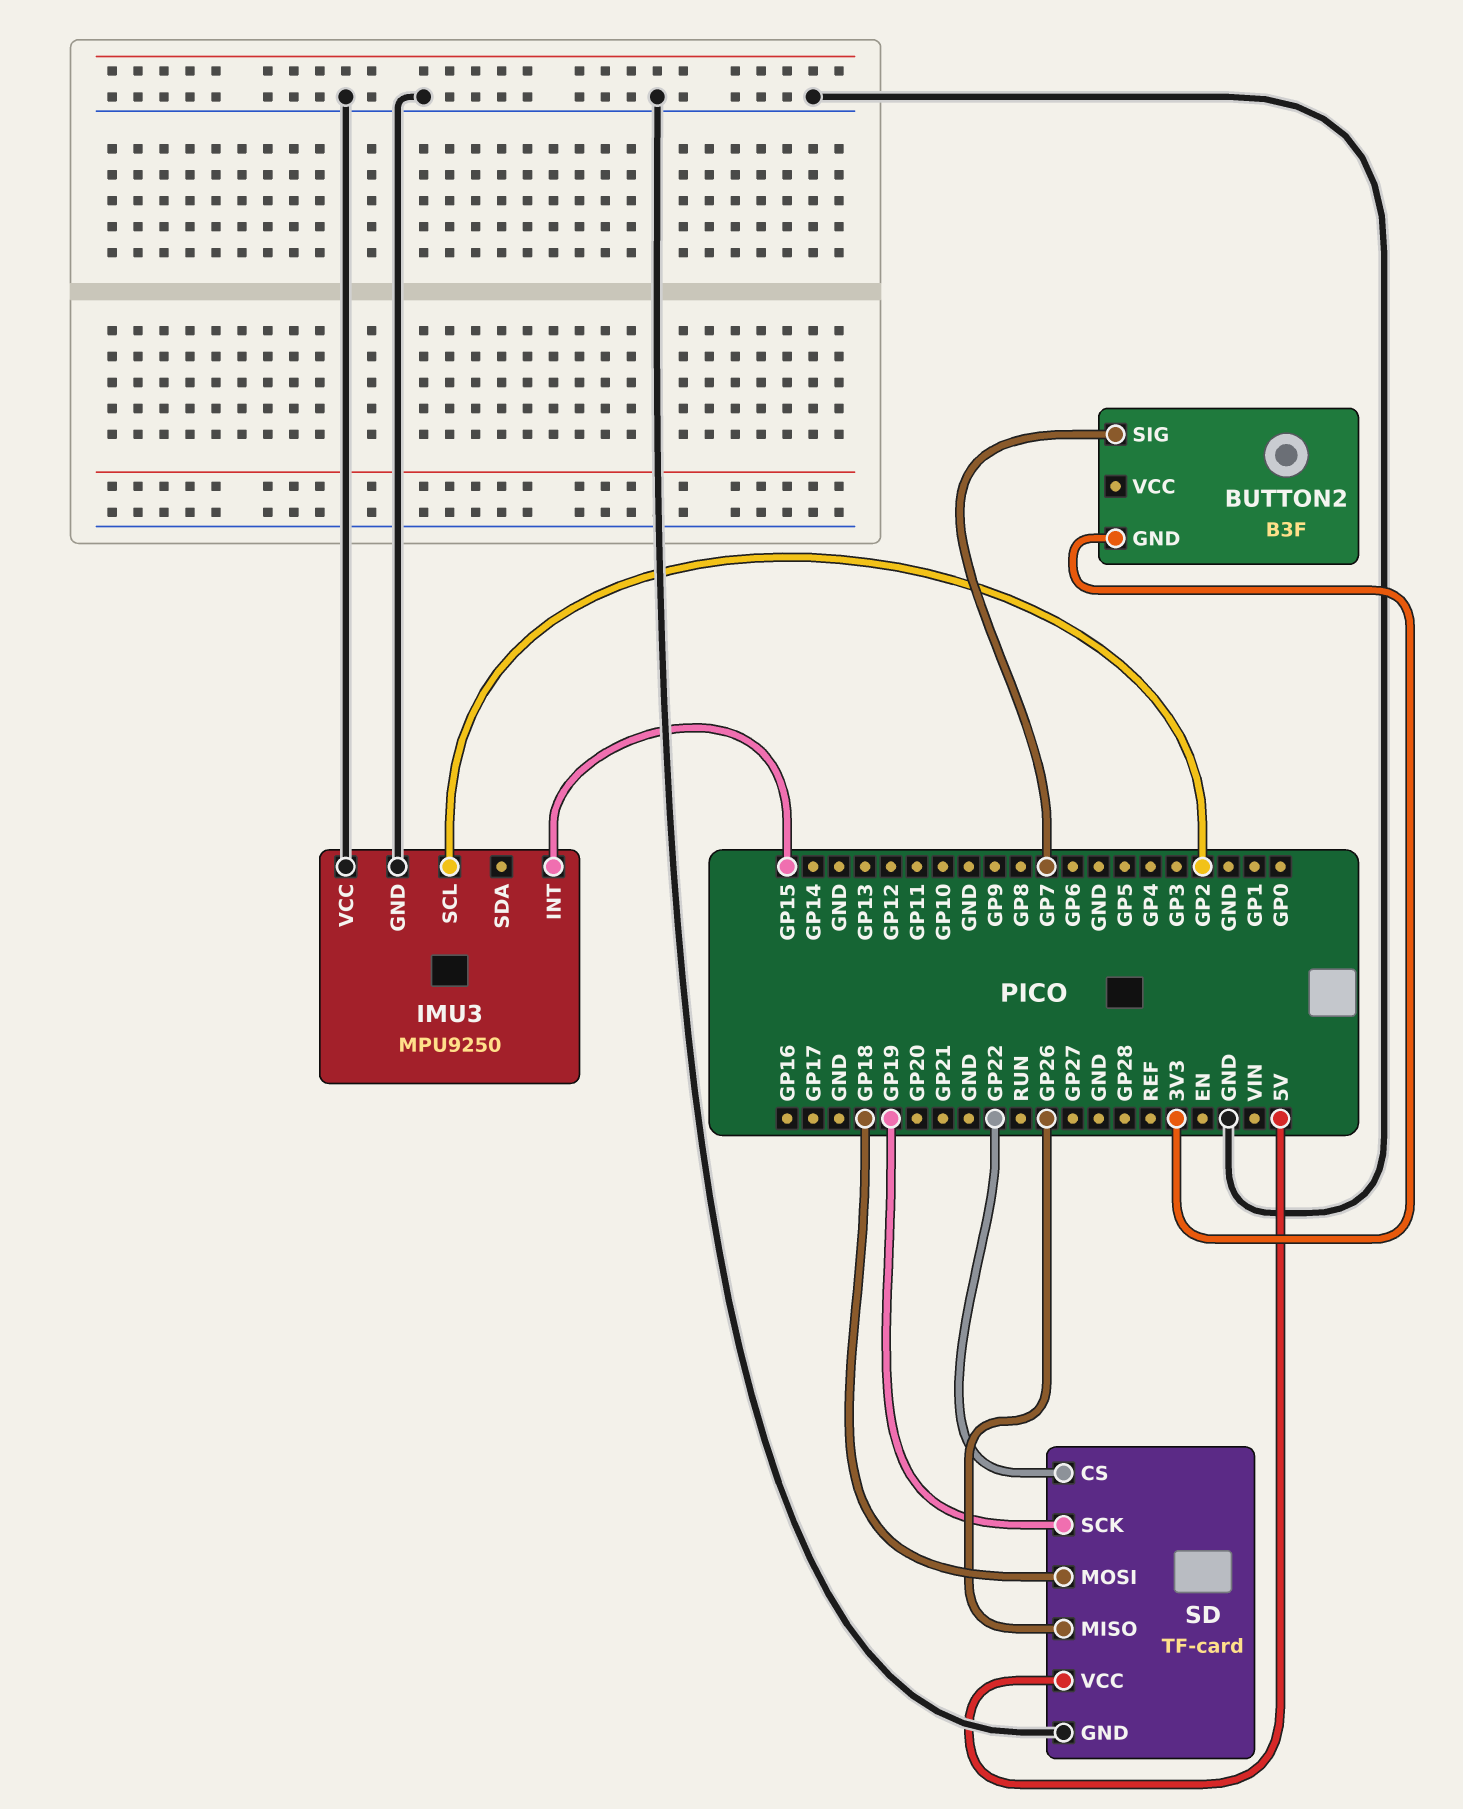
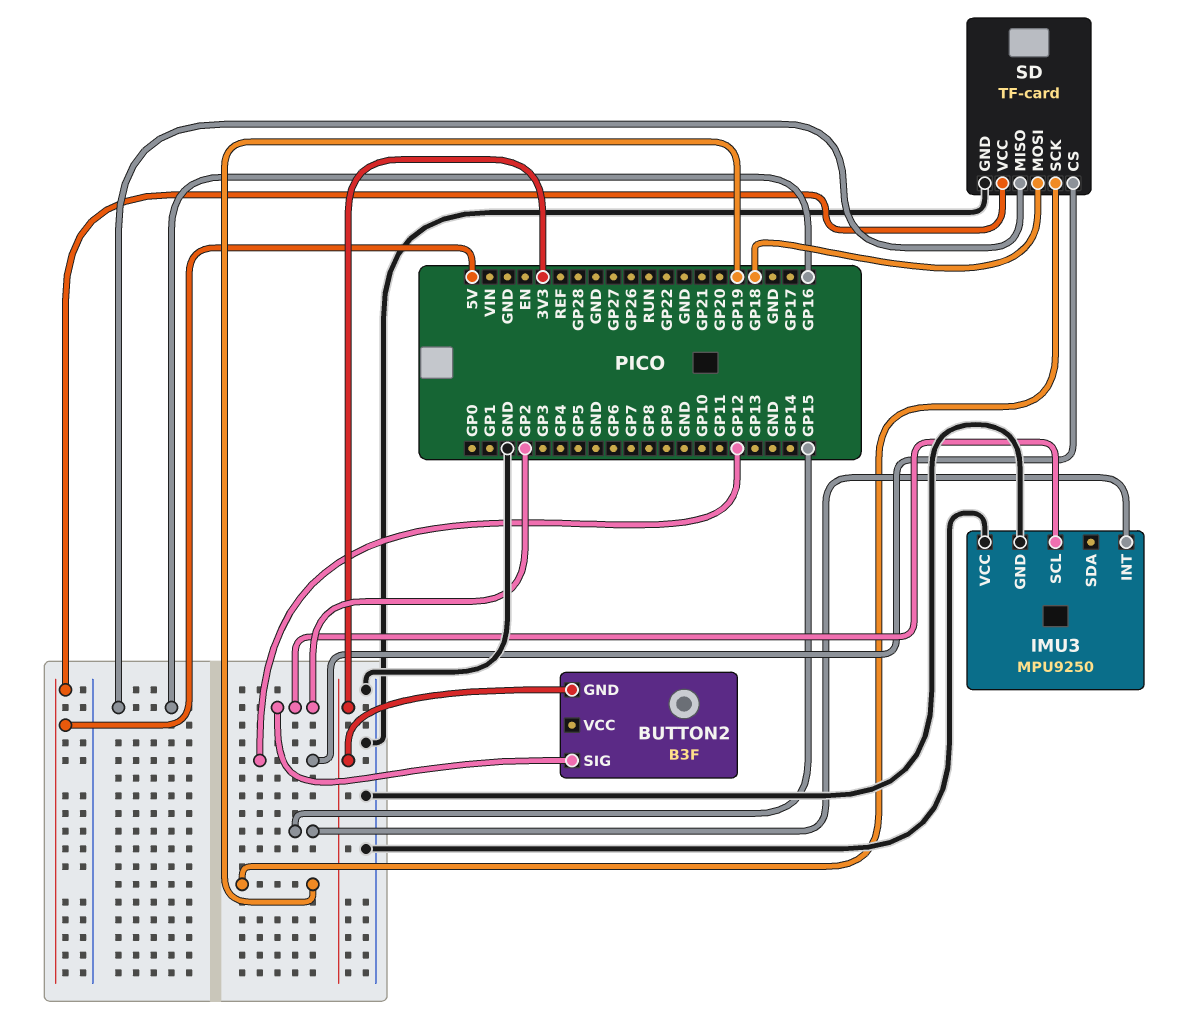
BUTTON2 pin SIG: GP7 -> GP2
SD pin CS: GP22 -> GP12
SD pin MISO: GP26 -> GP16

